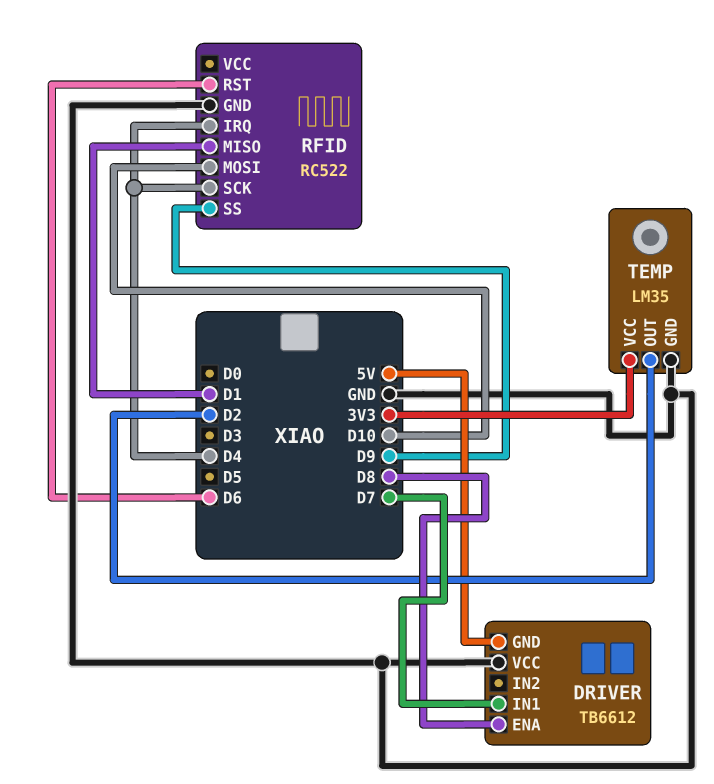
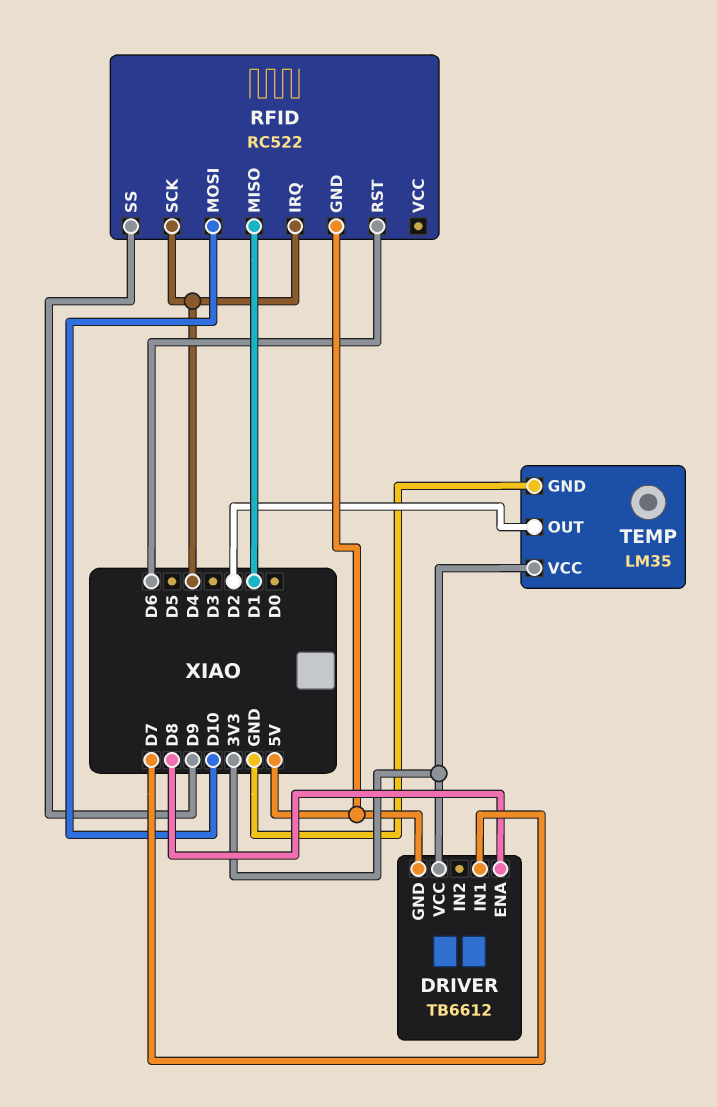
DRIVER pin VCC: GND -> 3V3
RFID pin GND: GND -> 5V

